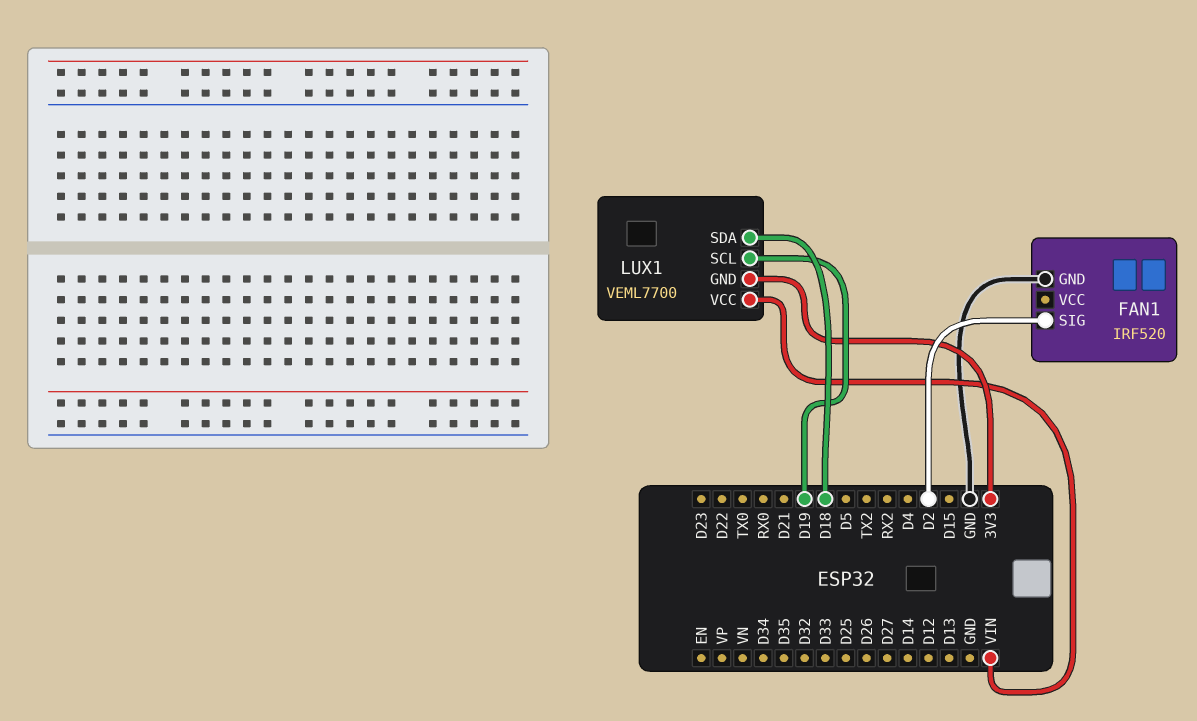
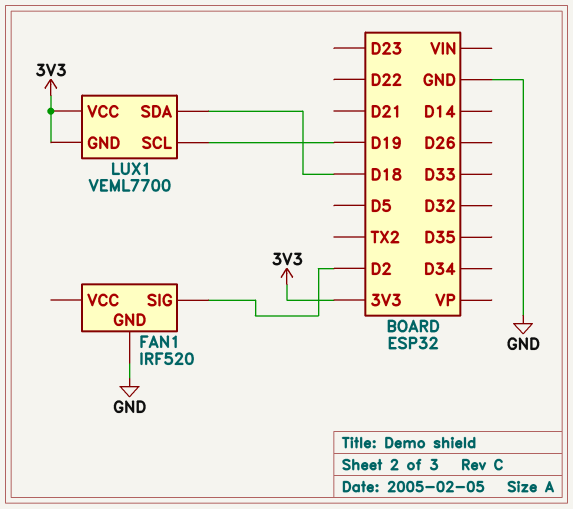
LUX1 pin VCC: VIN -> 3V3

